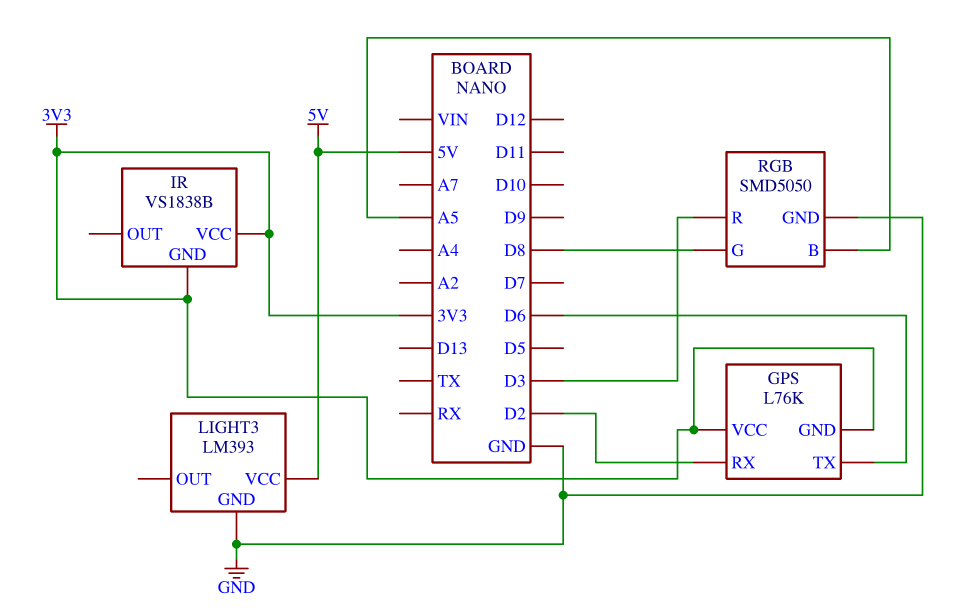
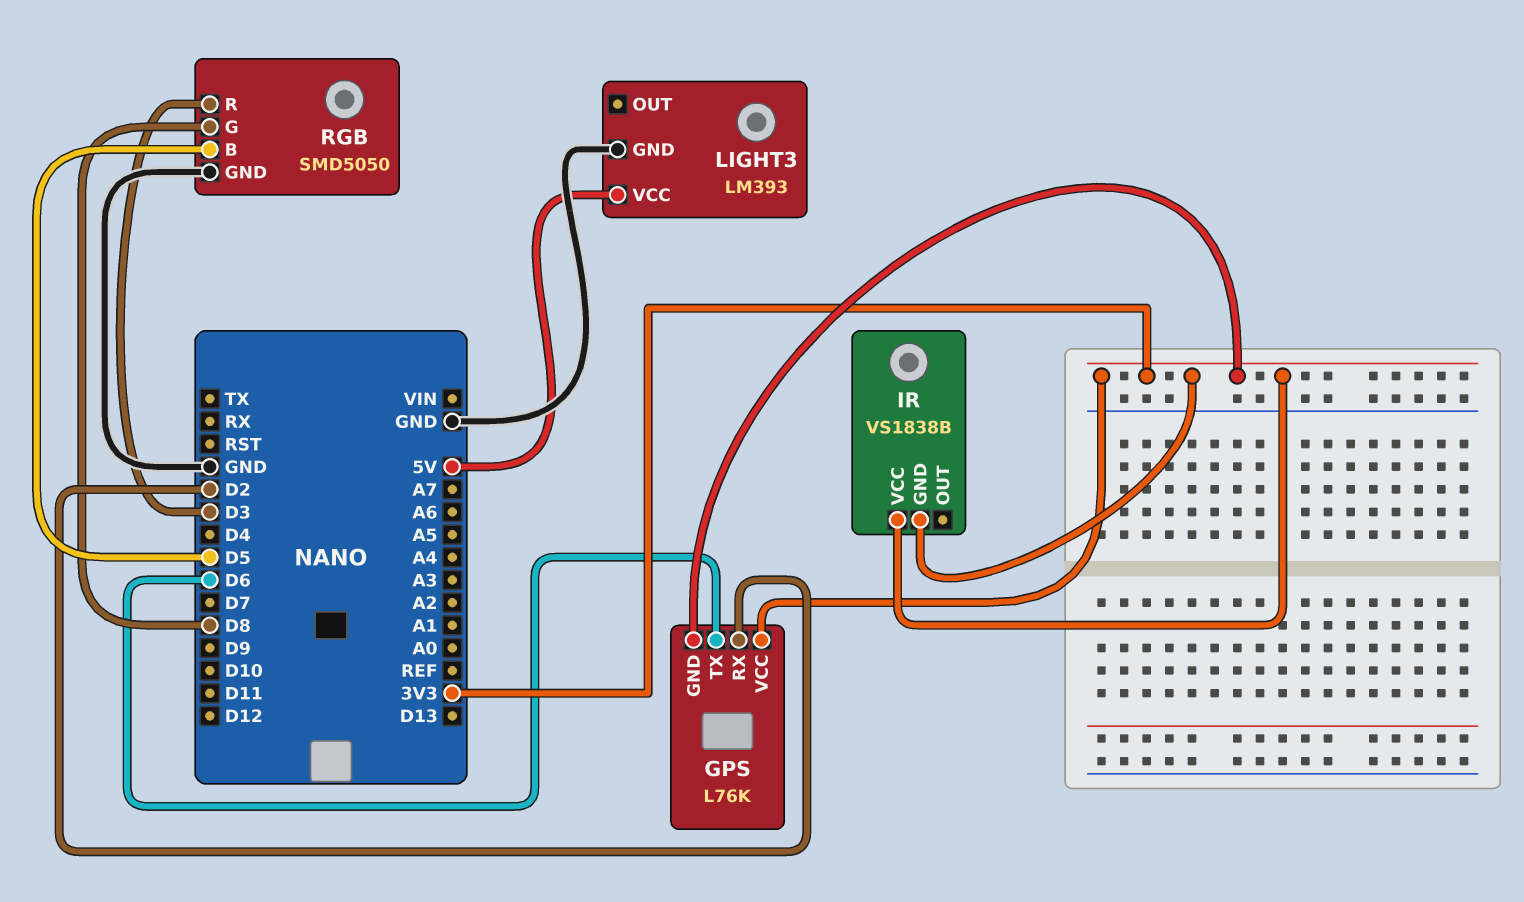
RGB pin B: A5 -> D5

